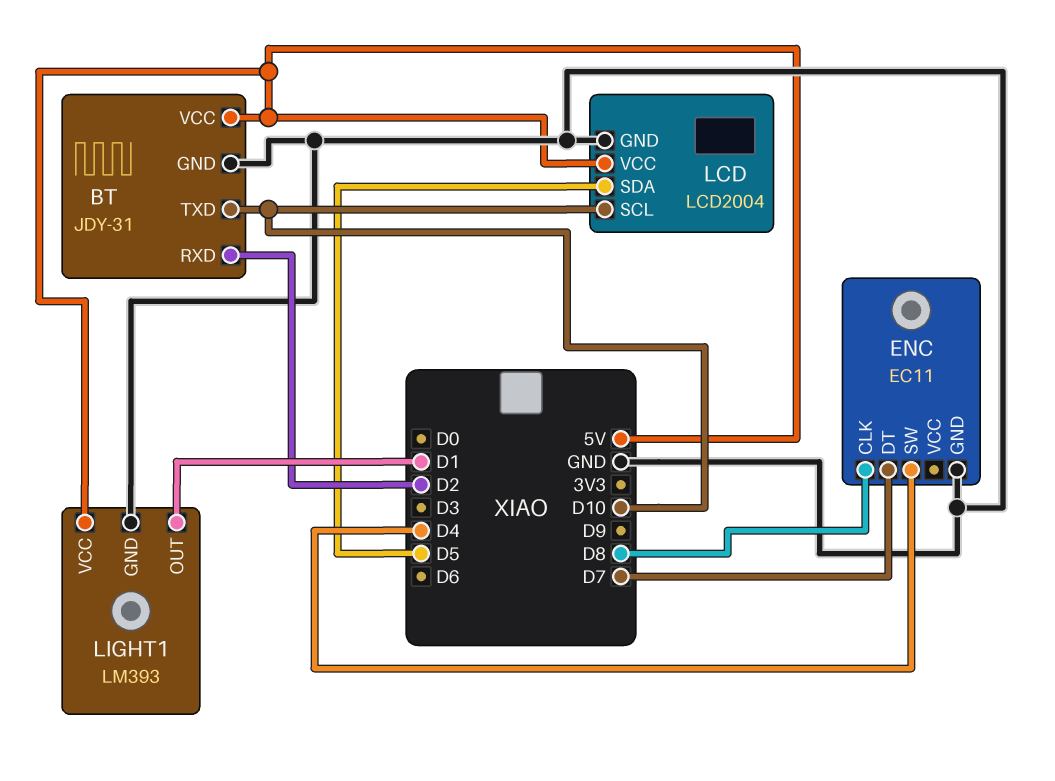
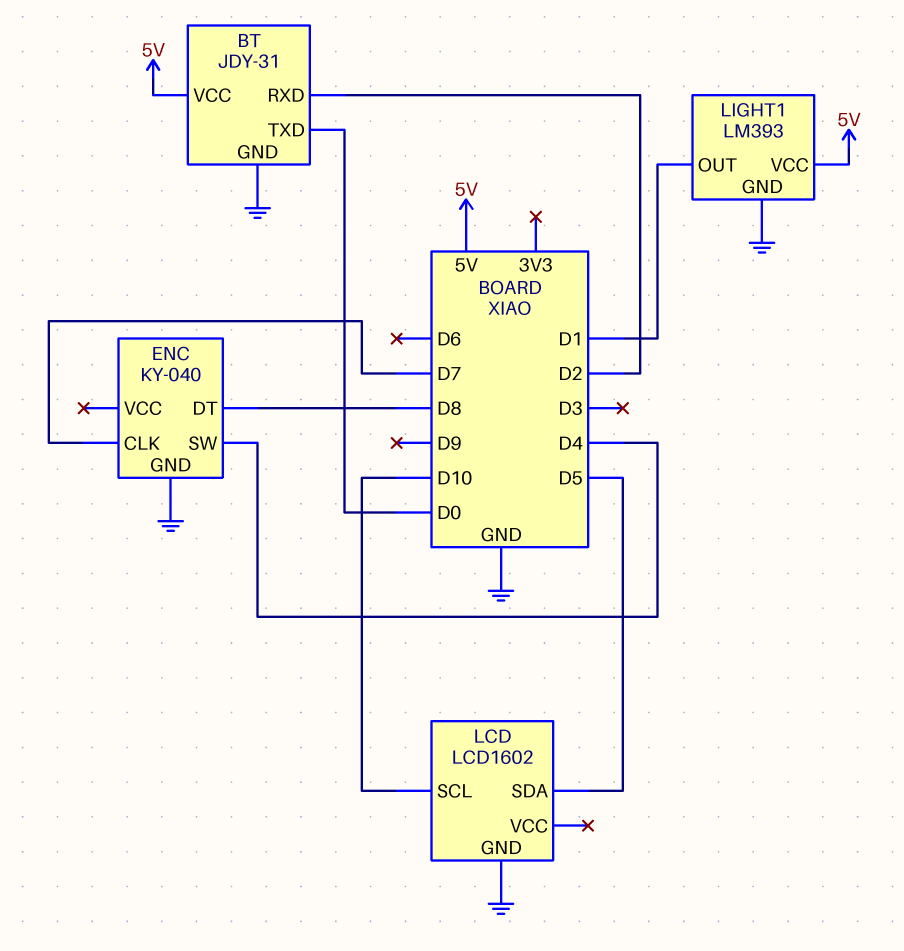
BT pin TXD: D10 -> D0
ENC: EC11 -> KY-040
ENC pin CLK: D8 -> D7
ENC pin DT: D7 -> D8
LCD: LCD2004 -> LCD1602
LCD pin VCC: 5V -> none

